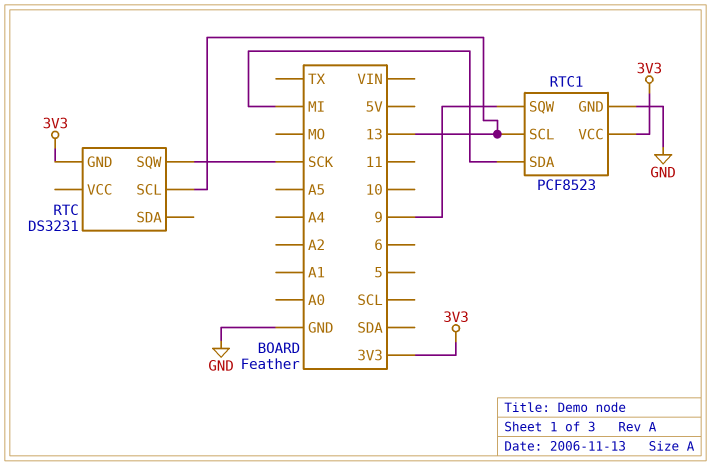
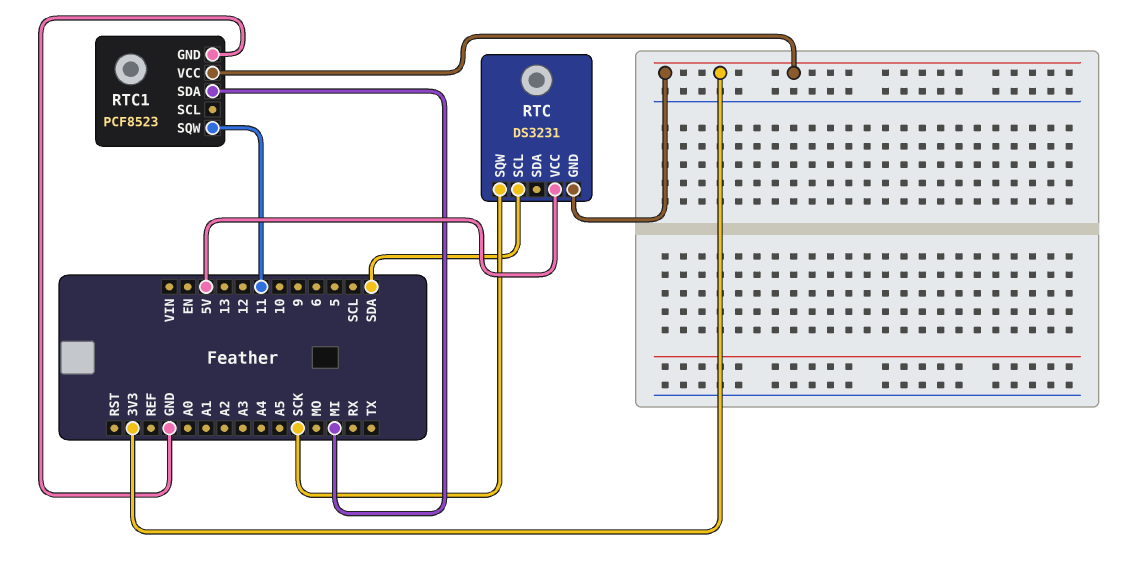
RTC pin SCL: 13 -> SDA
RTC pin VCC: none -> 5V
RTC1 pin SCL: 13 -> none
RTC1 pin SQW: 9 -> 11

